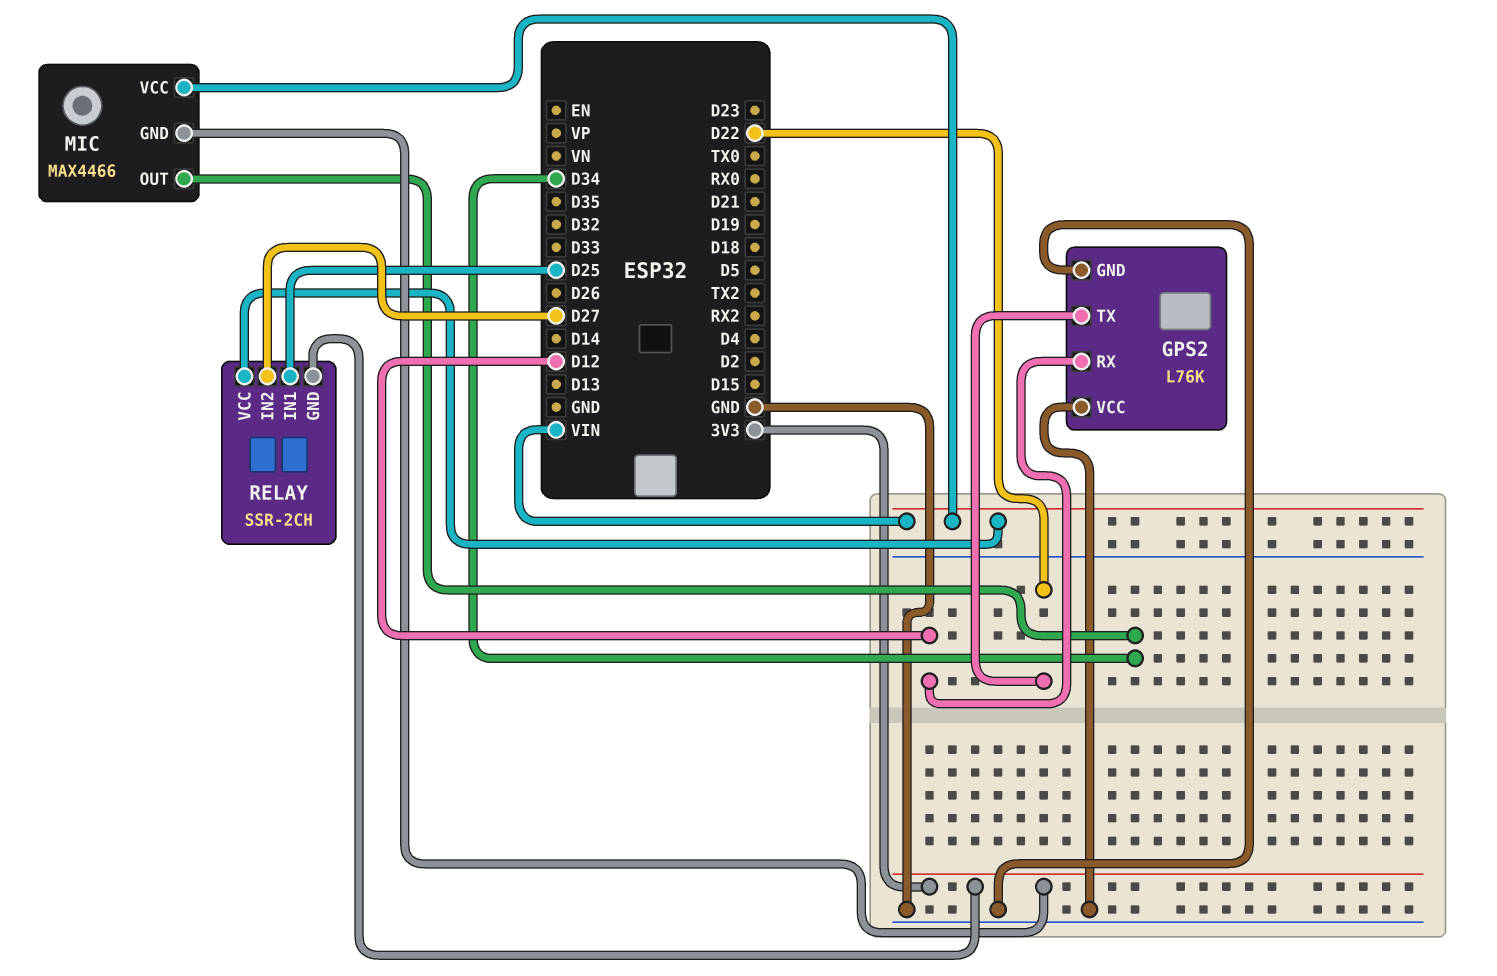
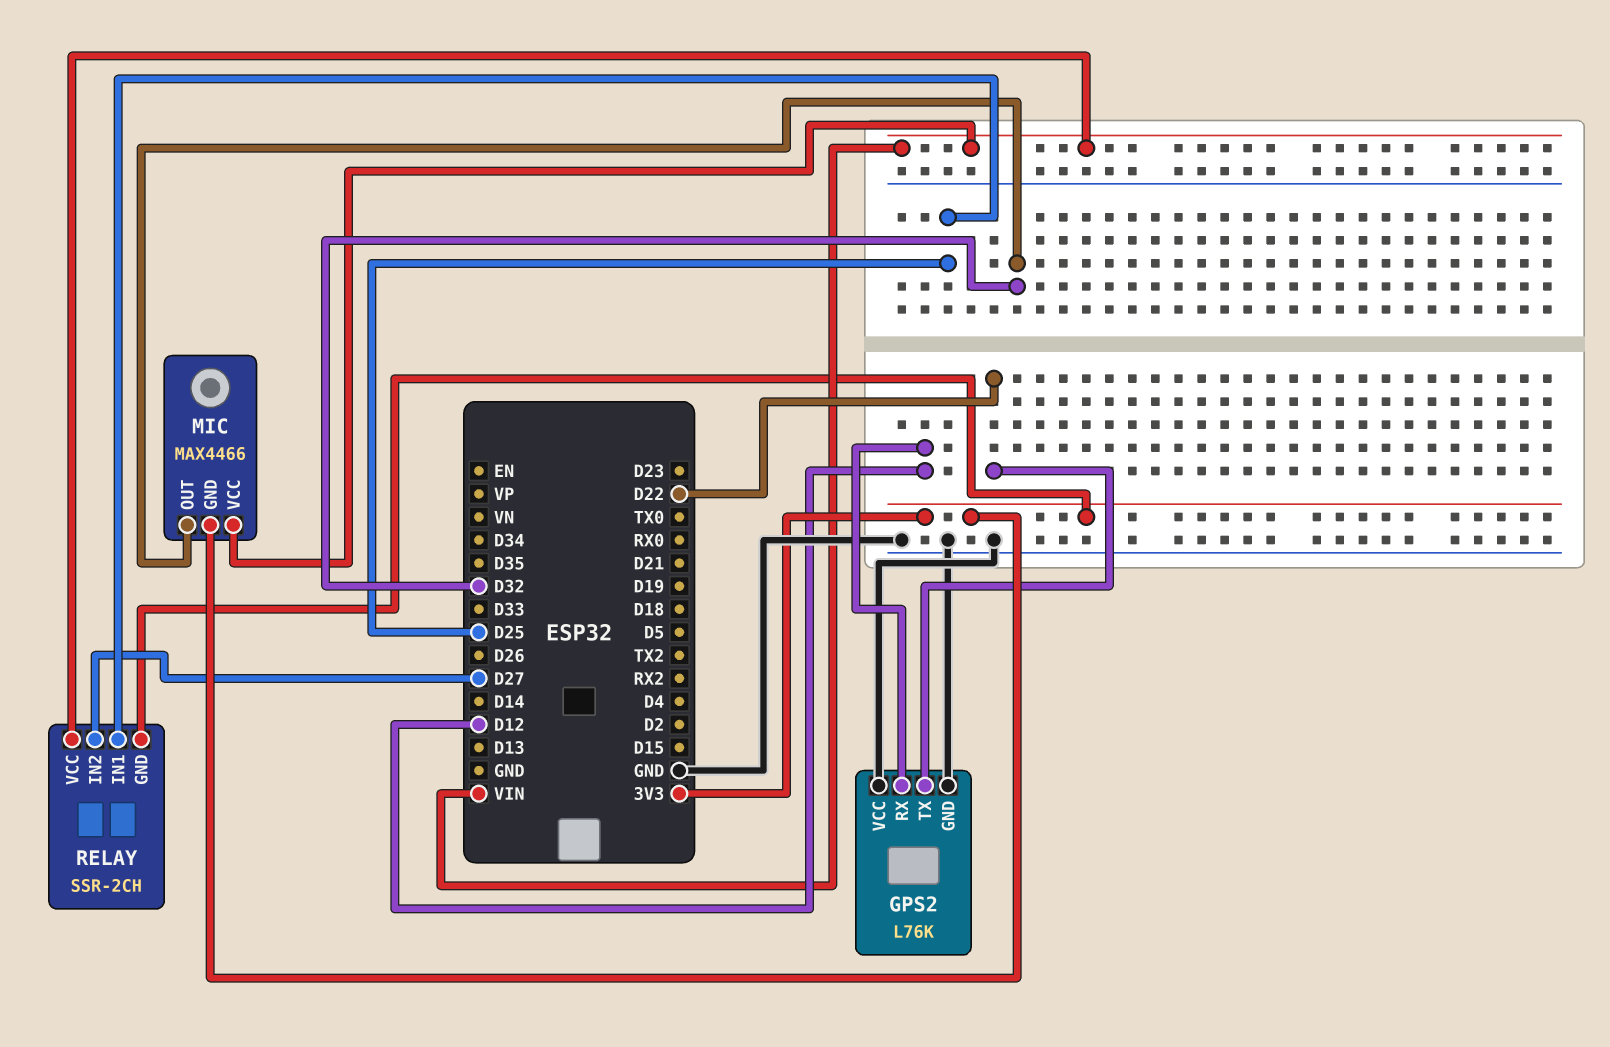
MIC pin OUT: D34 -> D32

